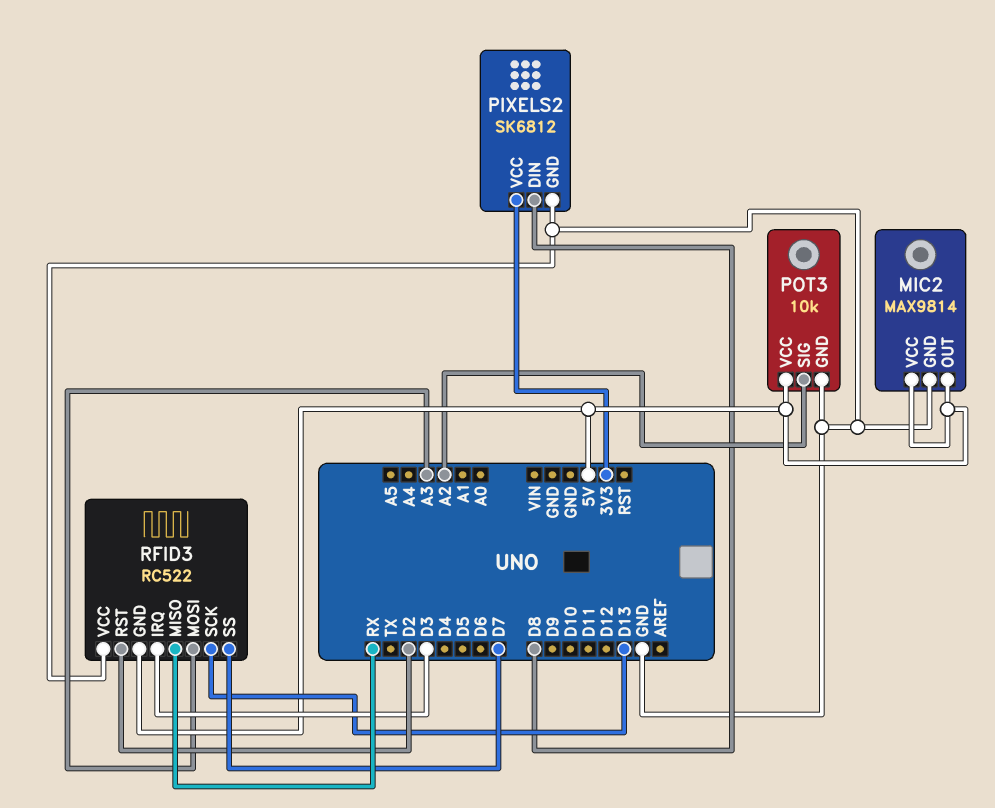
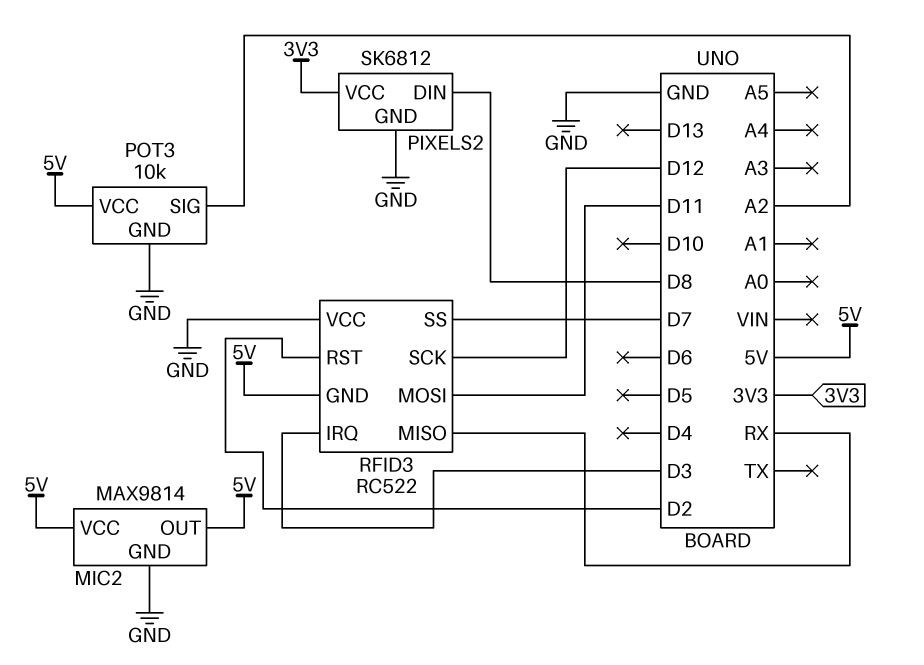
RFID3 pin MOSI: A3 -> D11
RFID3 pin SCK: D13 -> D12

